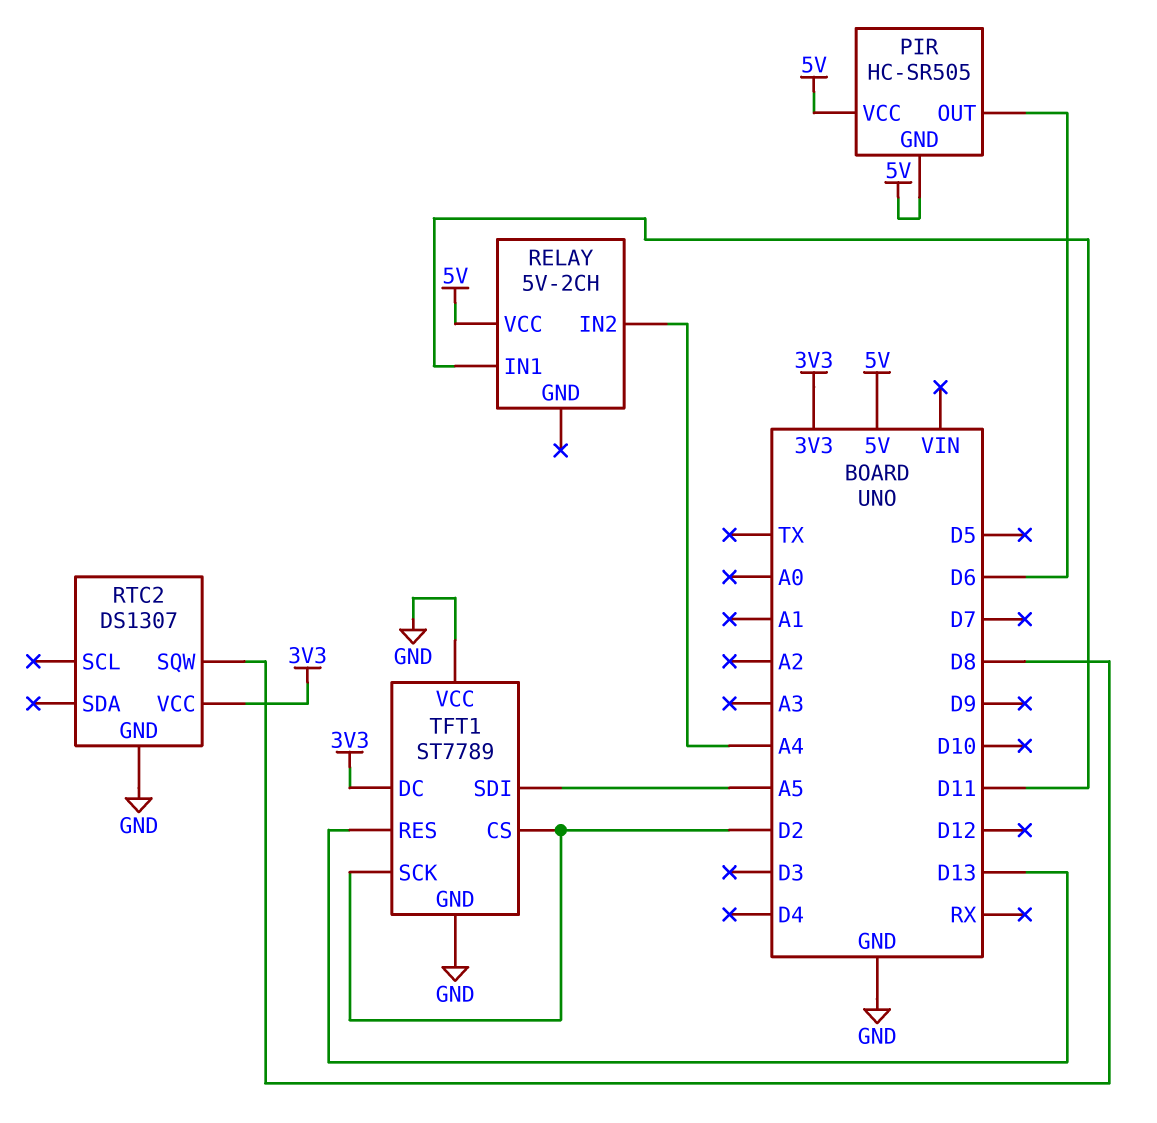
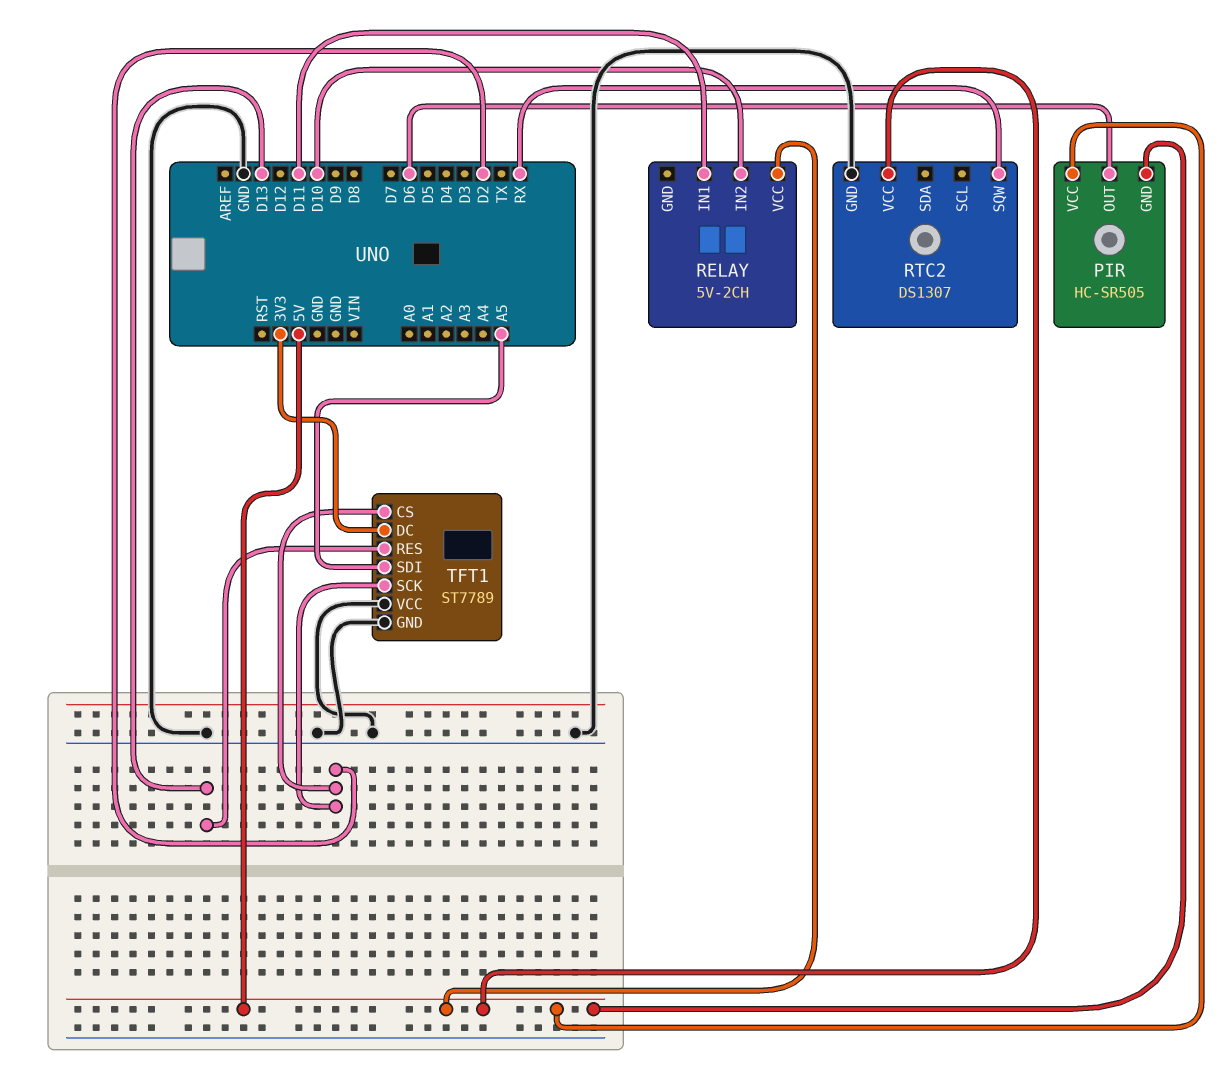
RELAY pin IN2: A4 -> D10
RTC2 pin SQW: D8 -> RX
RTC2 pin VCC: 3V3 -> 5V

